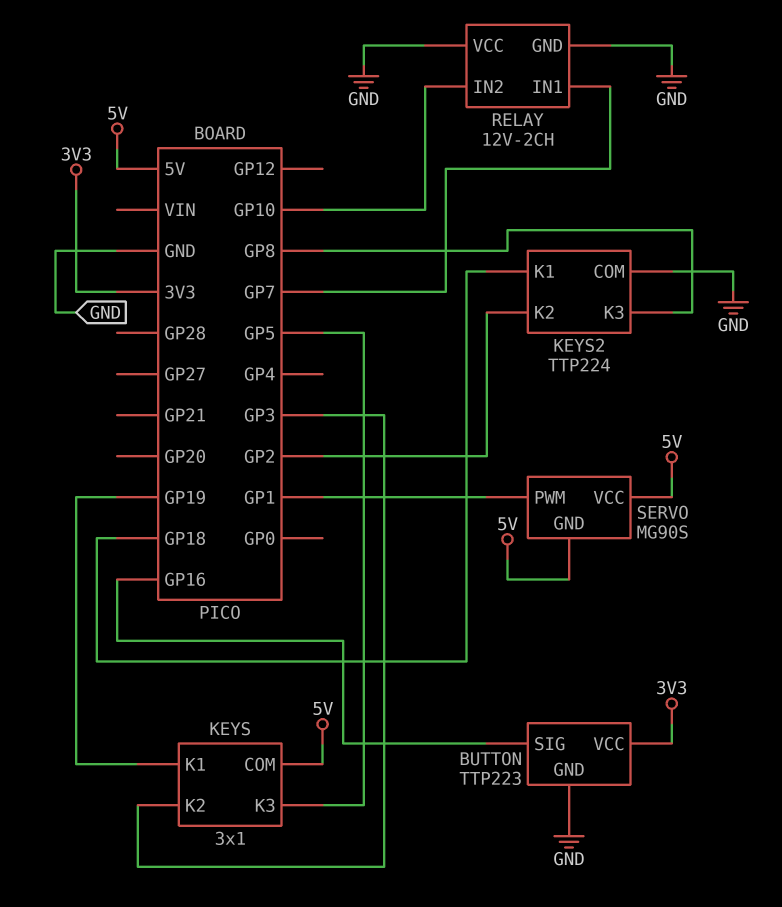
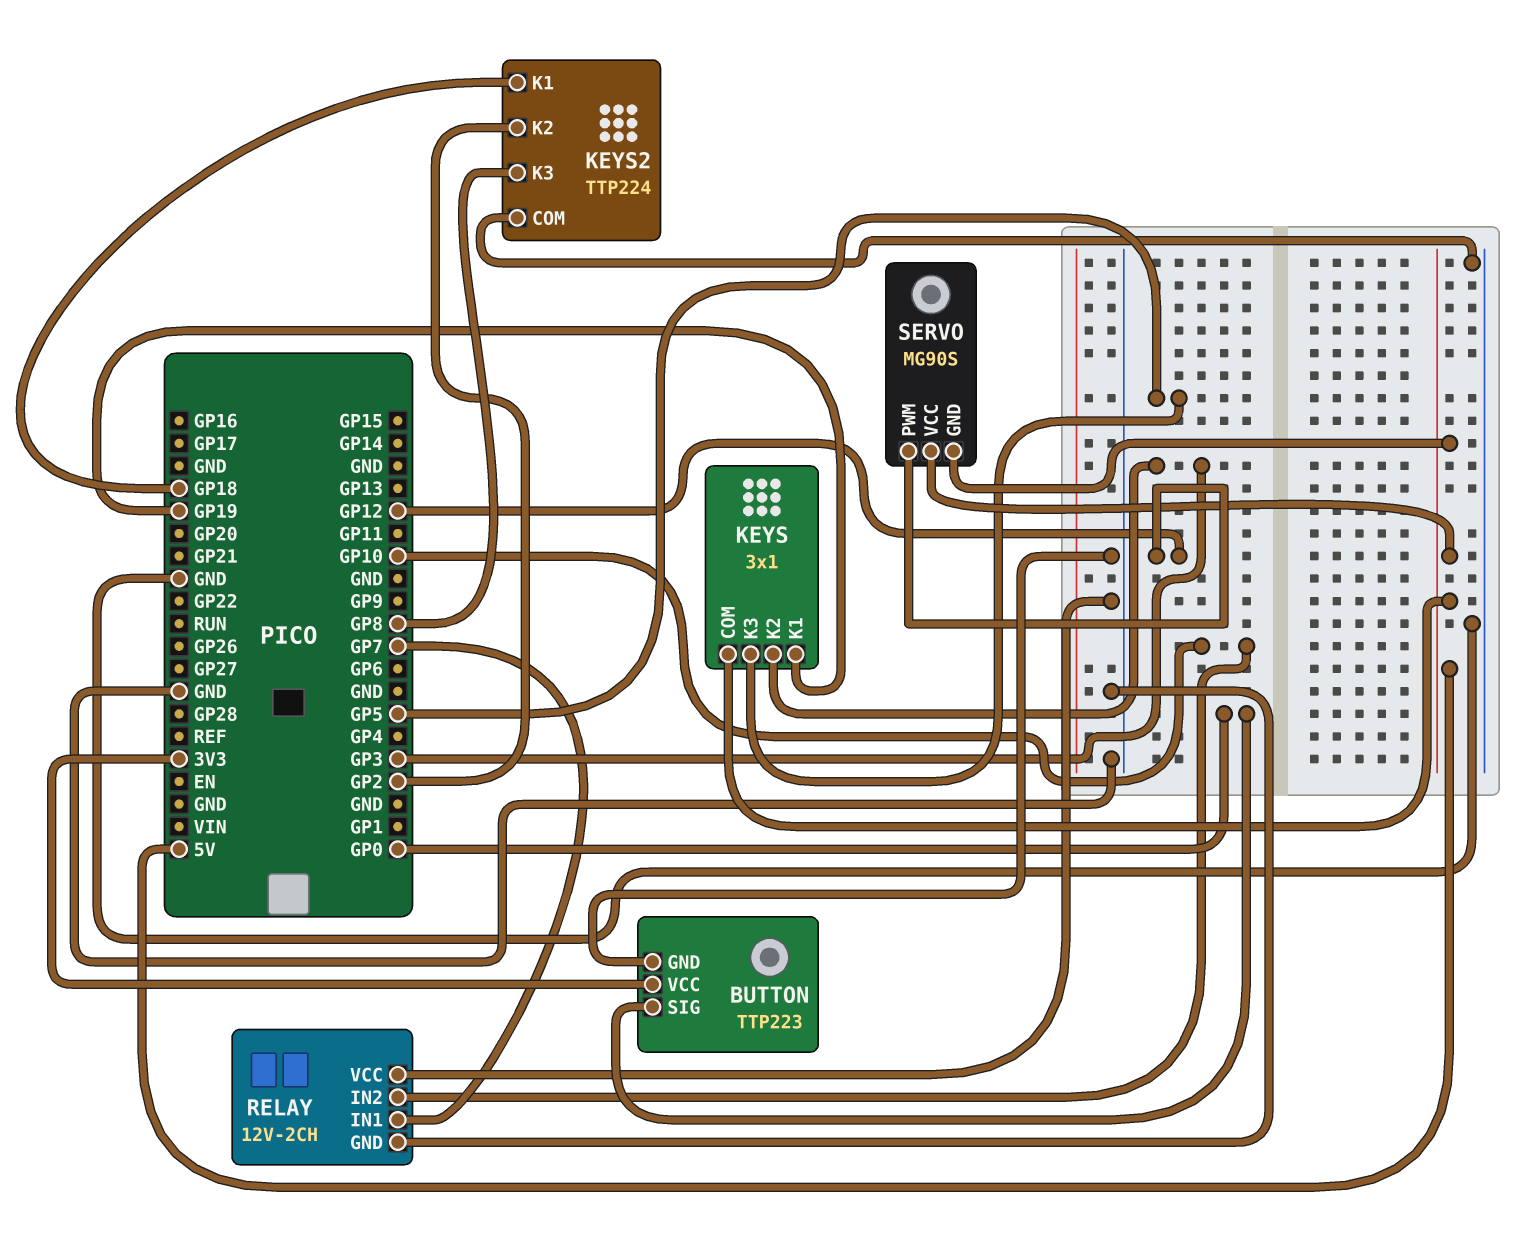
BUTTON pin SIG: GP16 -> GP0
SERVO pin PWM: GP1 -> GP12

